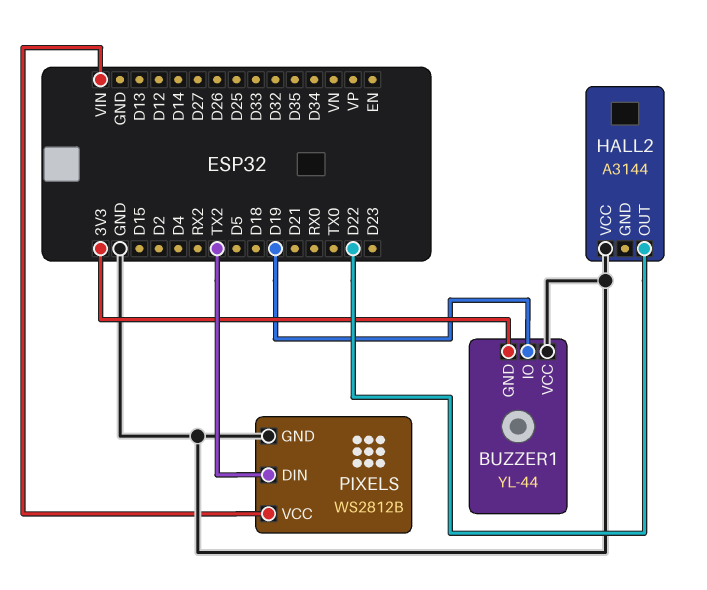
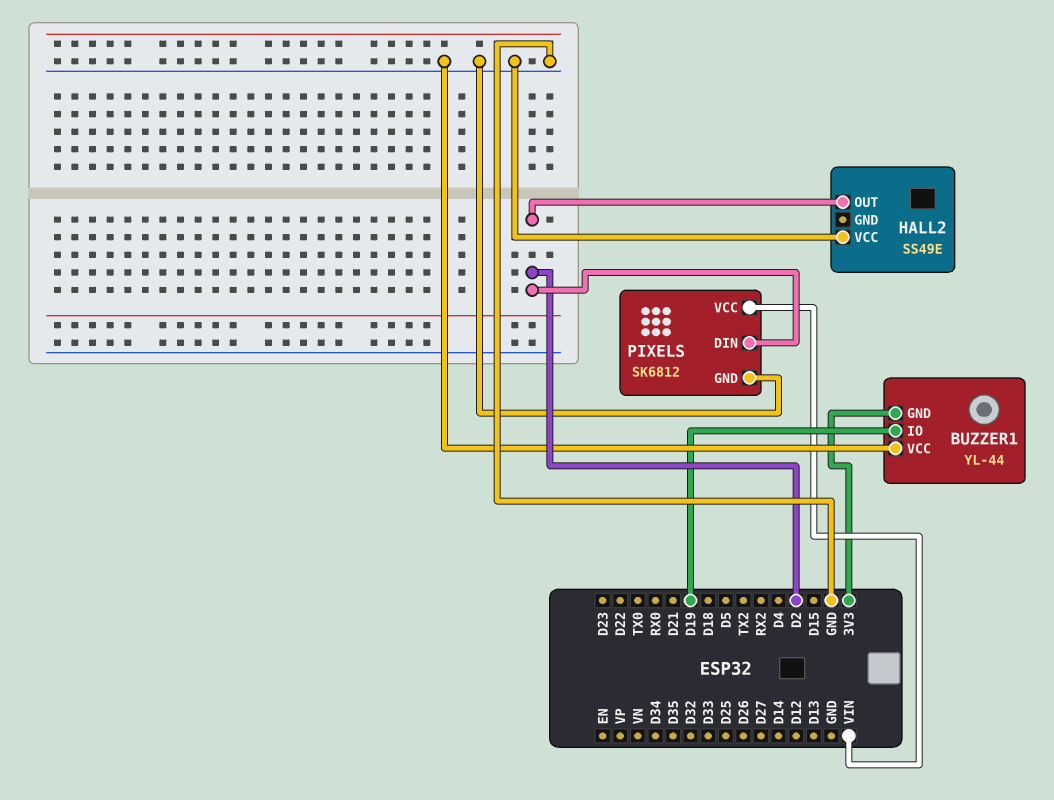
HALL2: A3144 -> SS49E
HALL2 pin OUT: D22 -> D2
PIXELS: WS2812B -> SK6812
PIXELS pin DIN: TX2 -> D2

